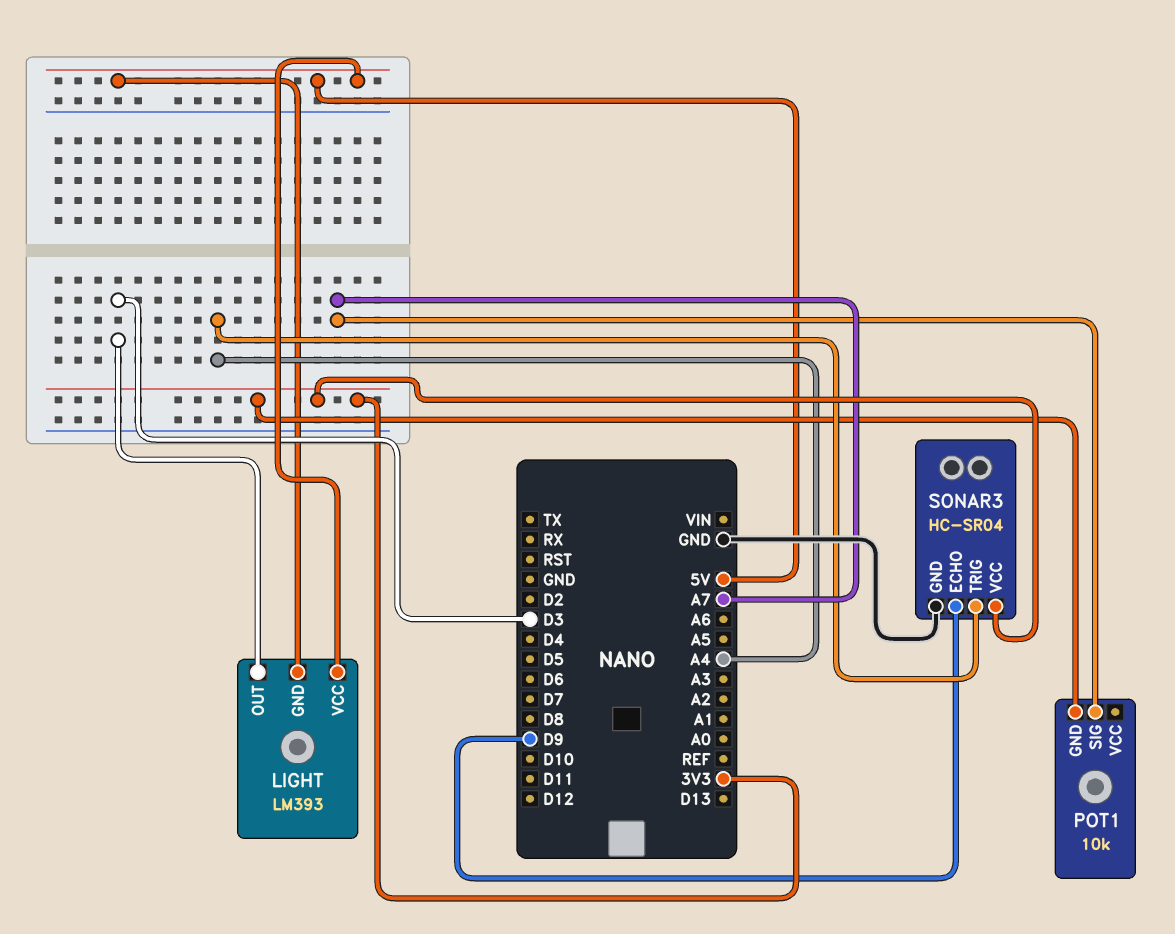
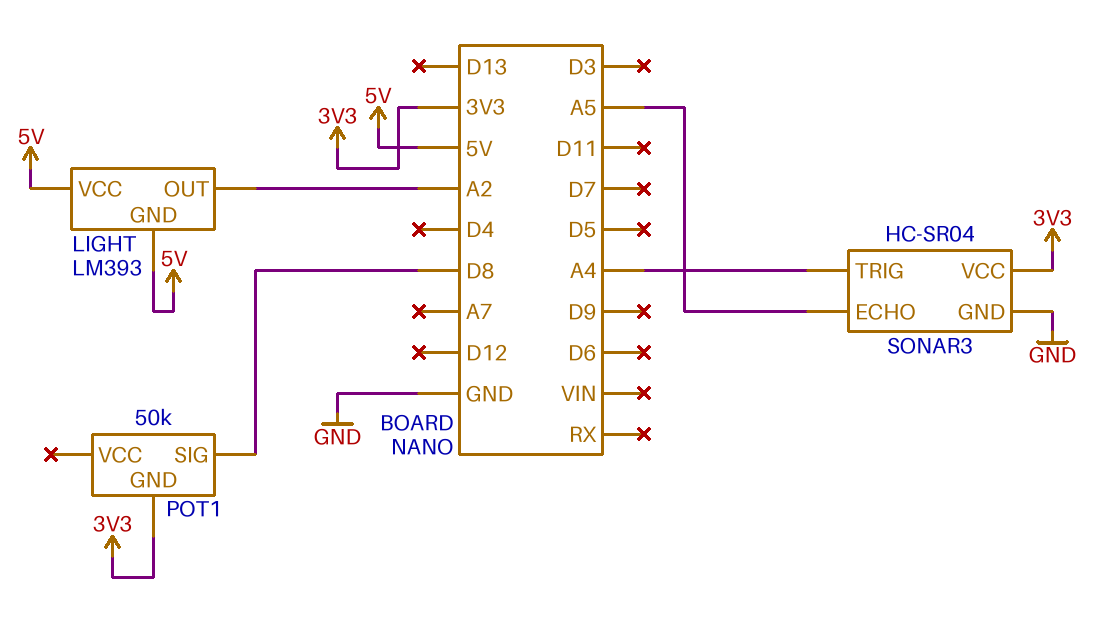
LIGHT pin OUT: D3 -> A2
POT1: 10k -> 50k
POT1 pin SIG: A7 -> D8
SONAR3 pin ECHO: D9 -> A5

